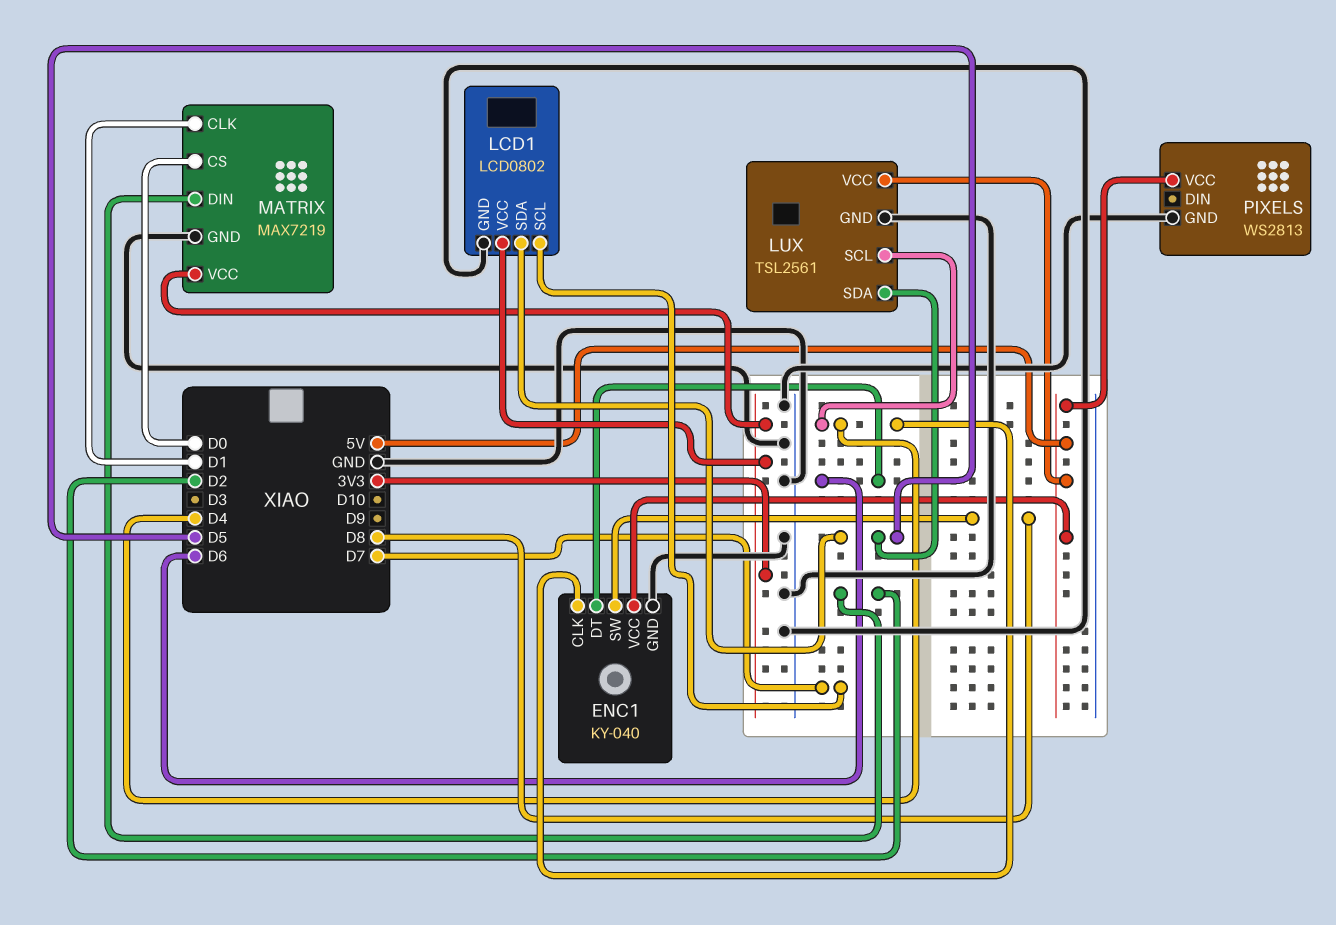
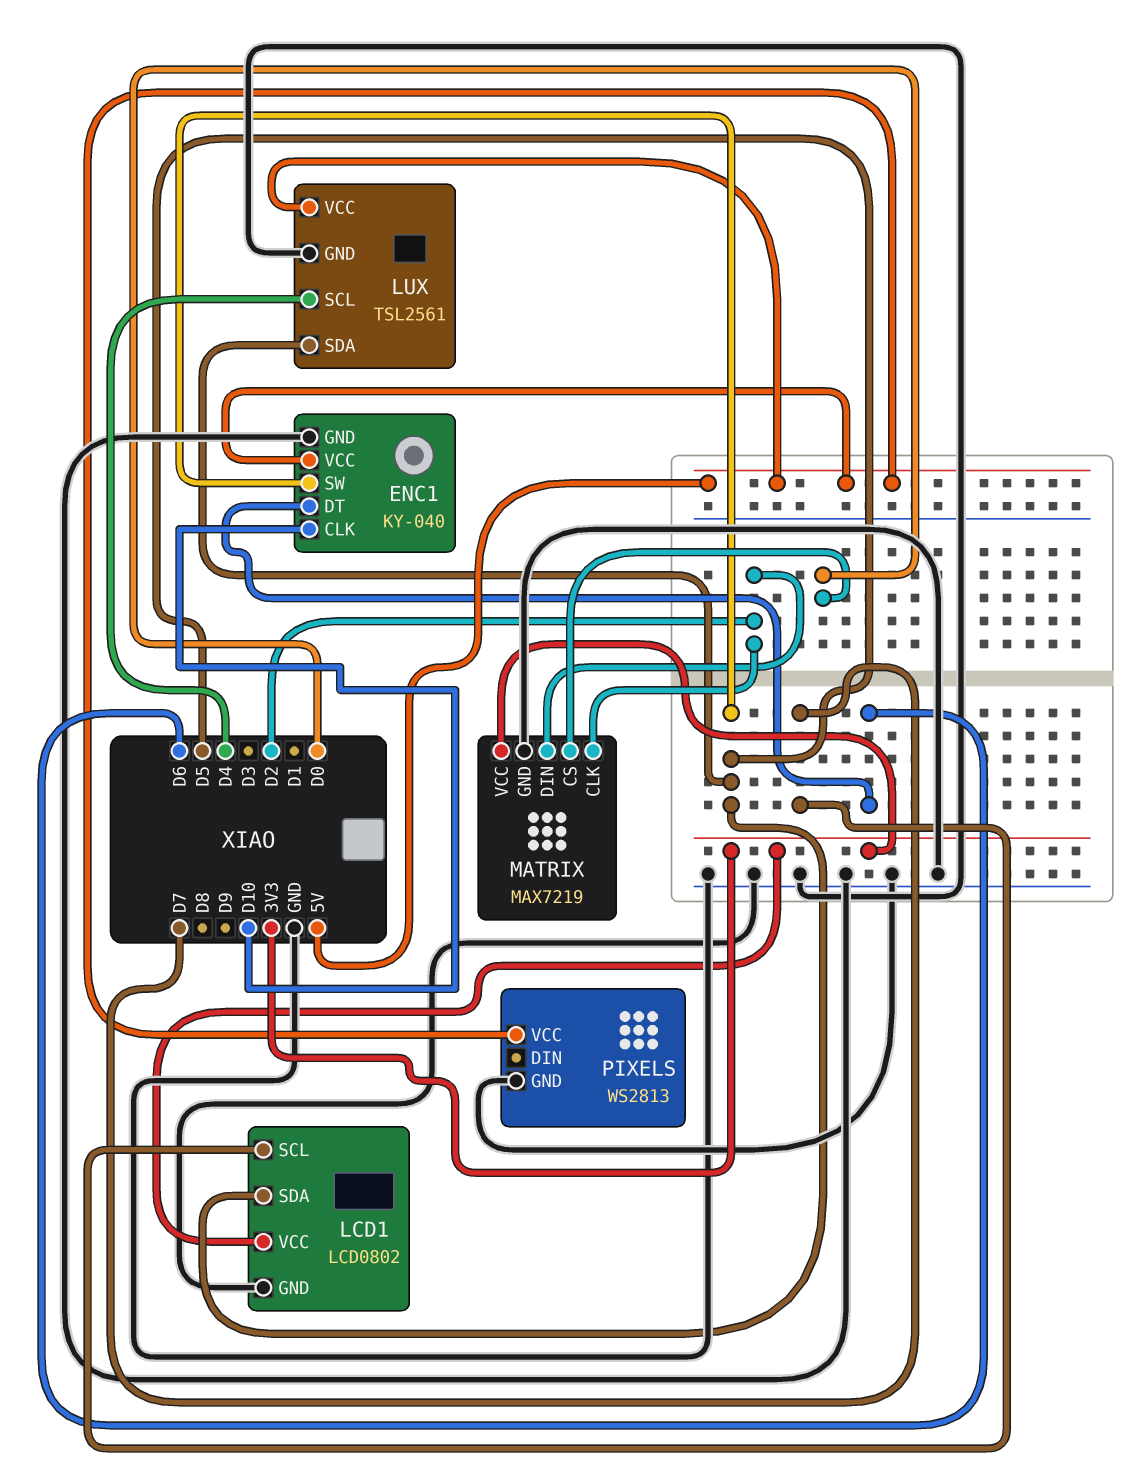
ENC1 pin CLK: D4 -> D10
ENC1 pin SW: D8 -> D5
MATRIX pin CLK: D1 -> D2

